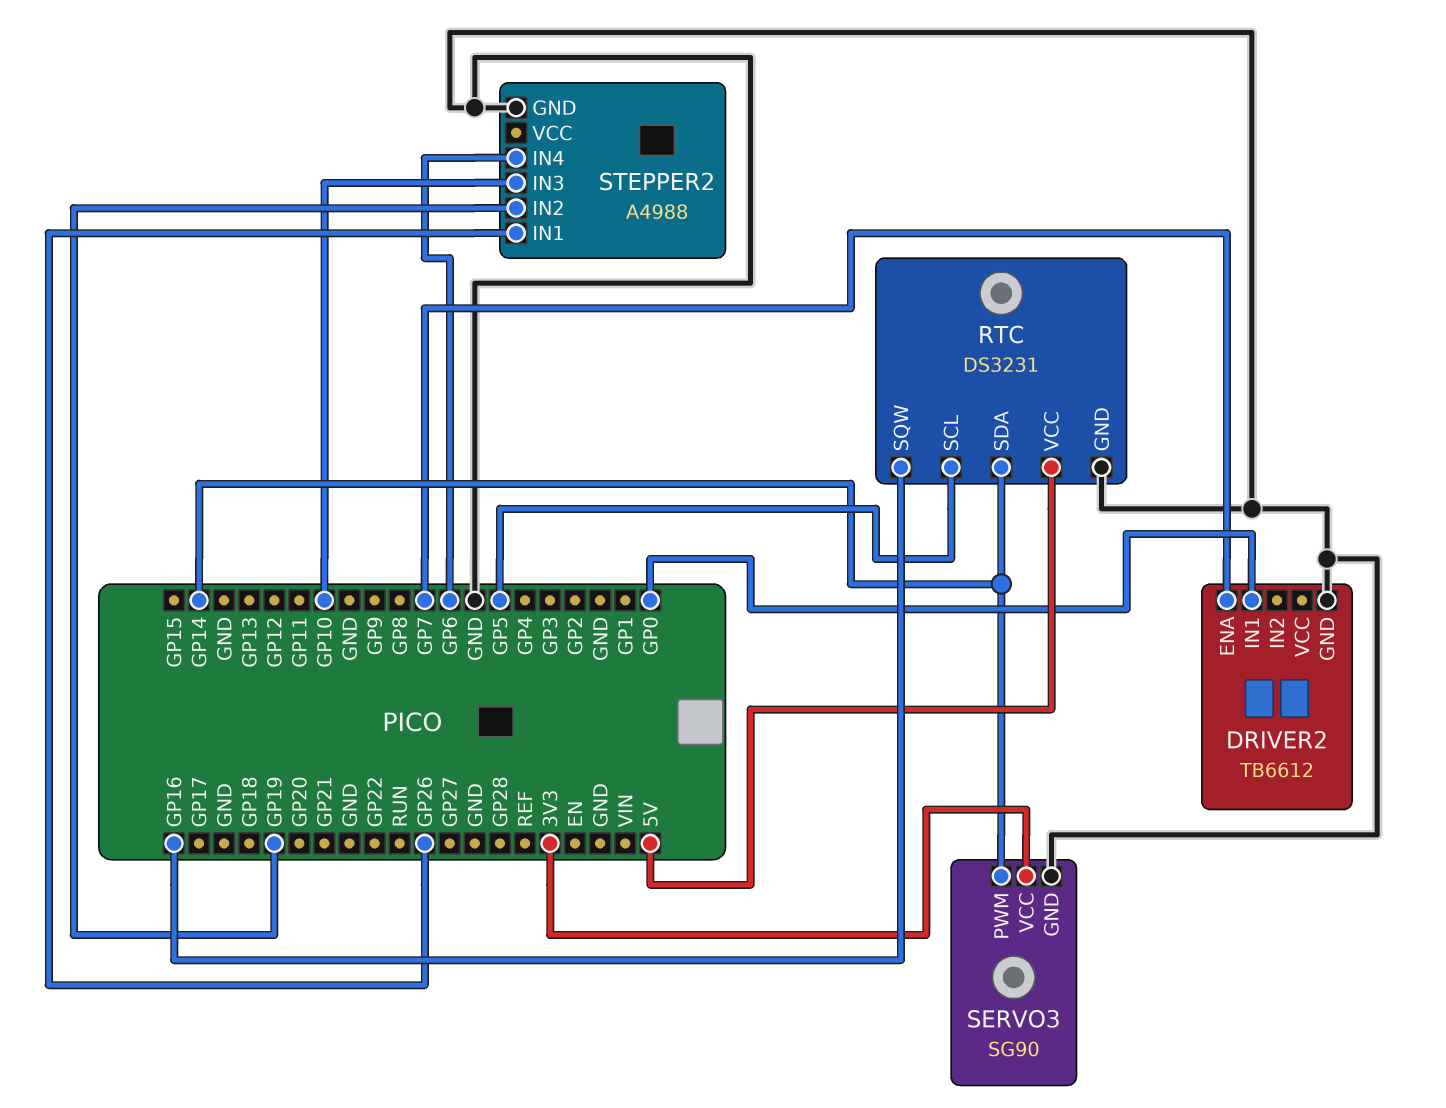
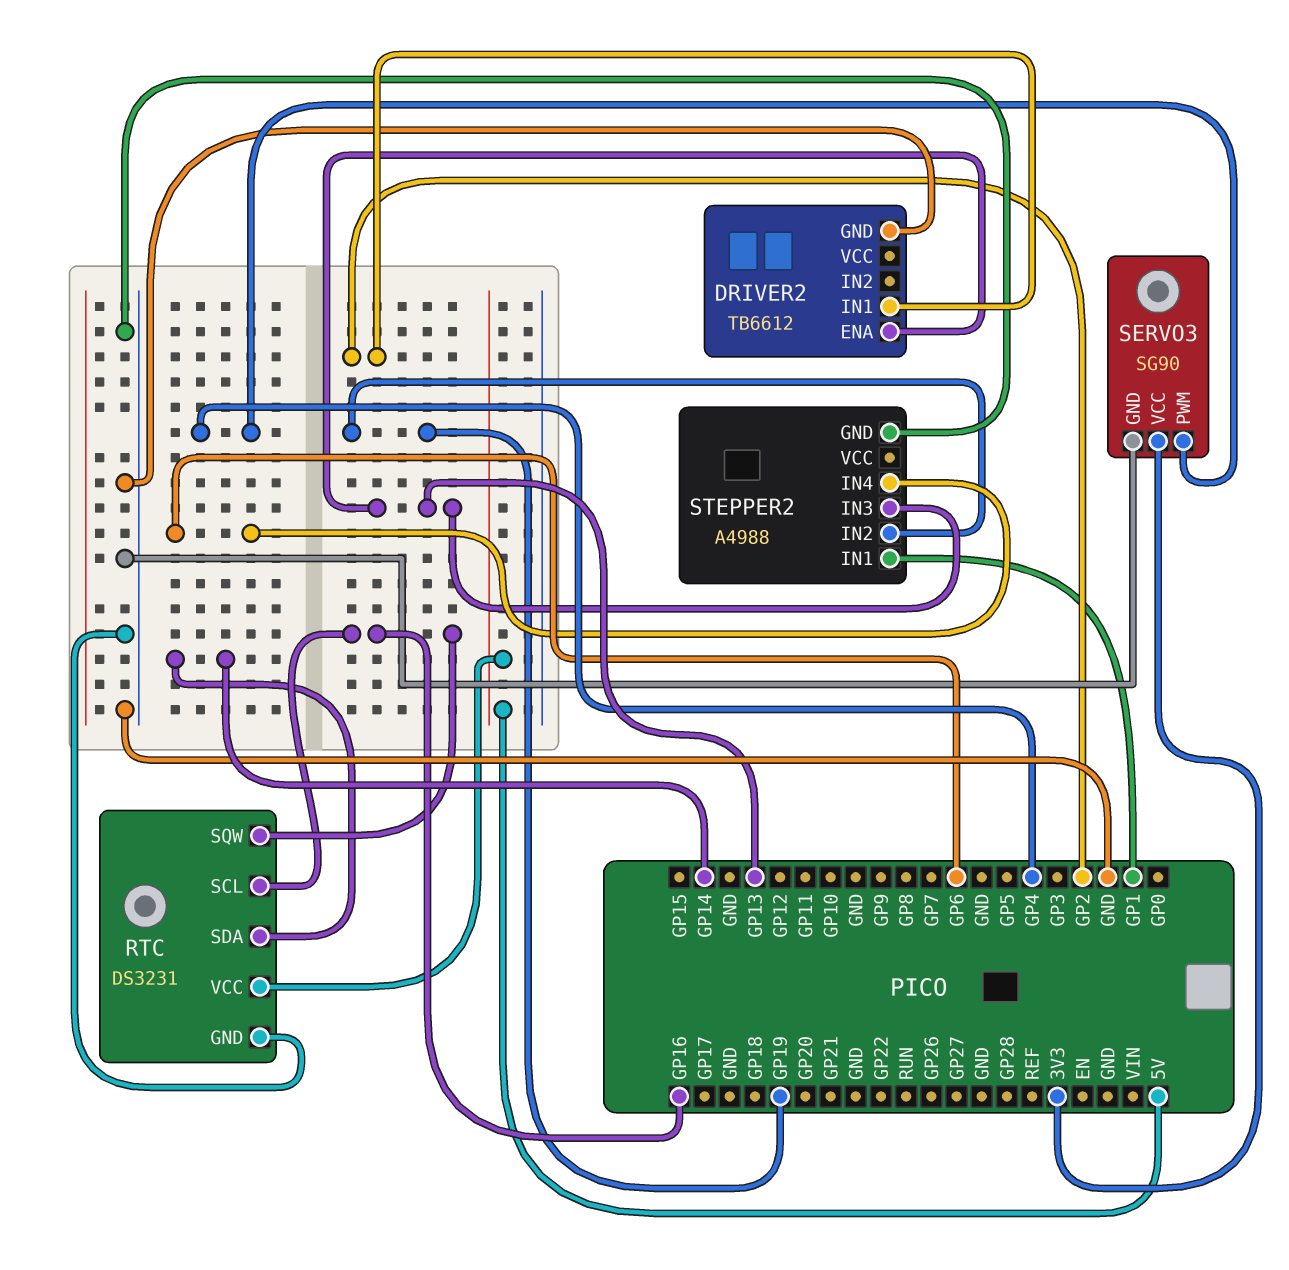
DRIVER2 pin ENA: GP7 -> GP13
DRIVER2 pin IN1: GP0 -> GP2
RTC pin SCL: GP5 -> GP16
SERVO3 pin PWM: GP14 -> GP4
STEPPER2 pin IN1: GP26 -> GP1
STEPPER2 pin IN3: GP10 -> GP13

